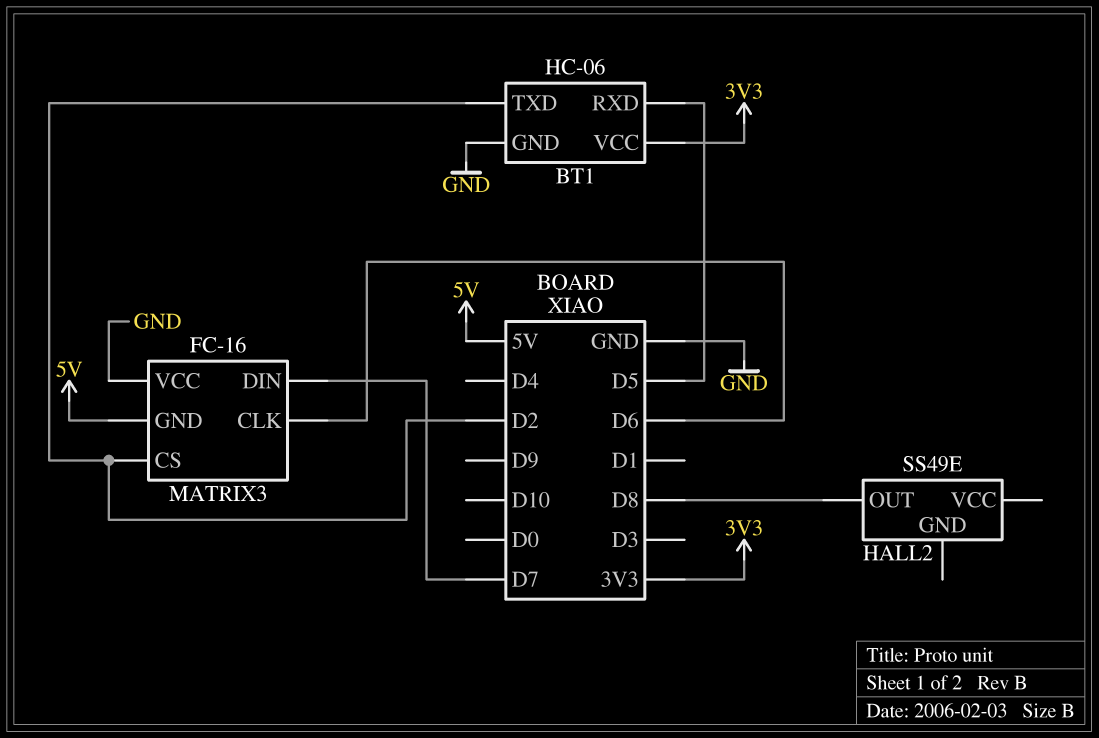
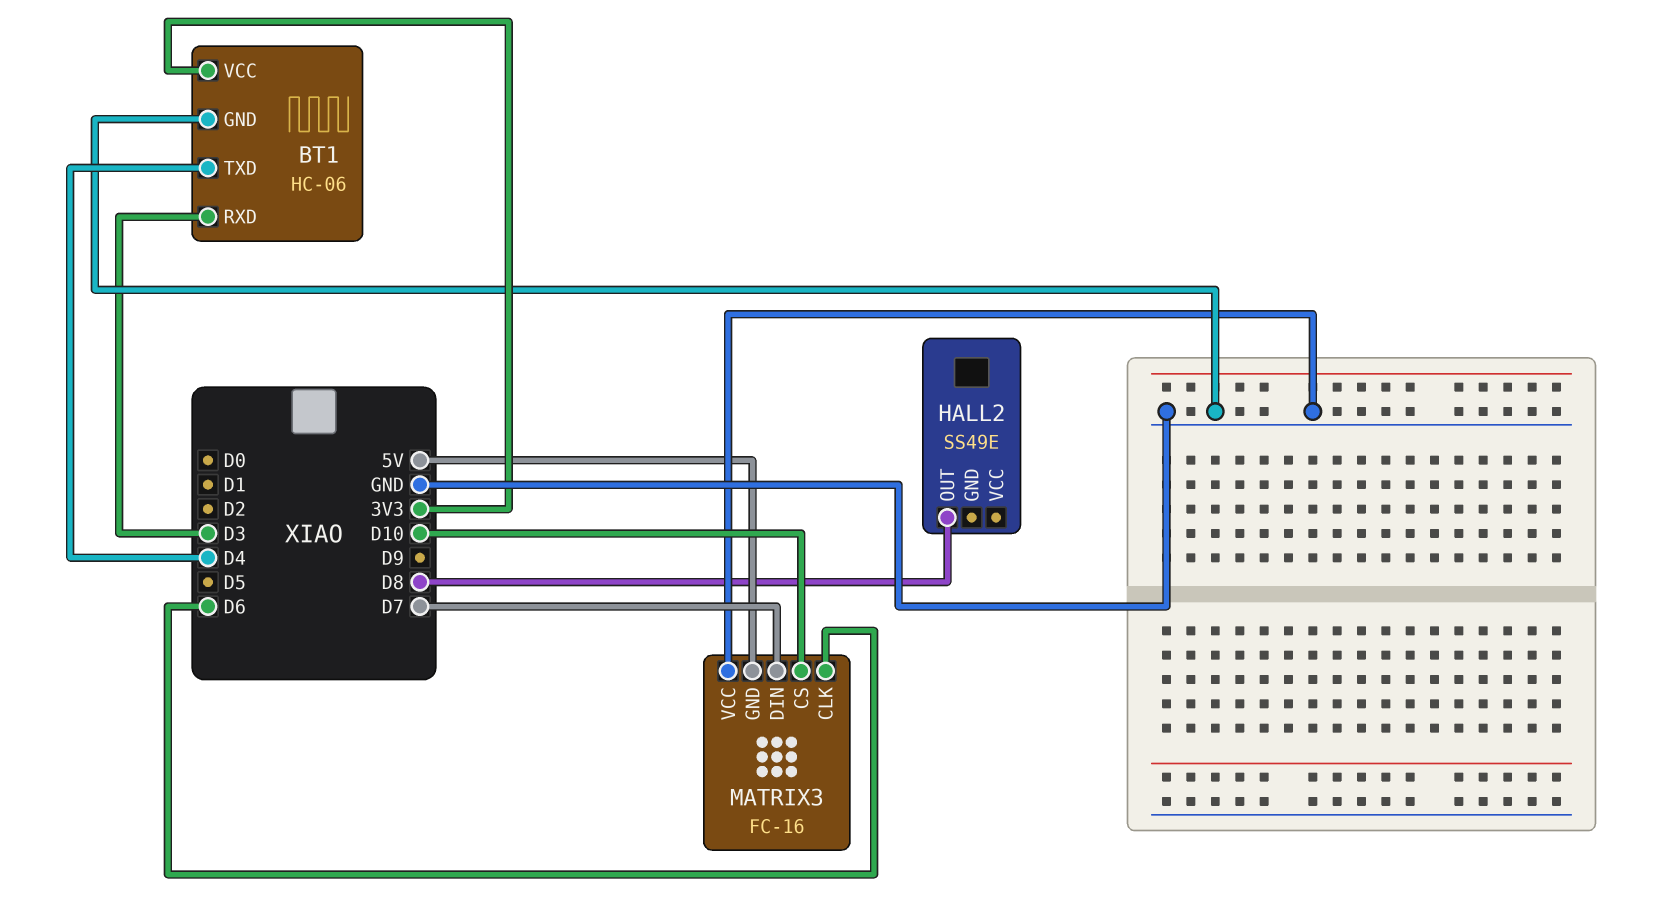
BT1 pin RXD: D5 -> D3
BT1 pin TXD: D2 -> D4
MATRIX3 pin CS: D2 -> D10

